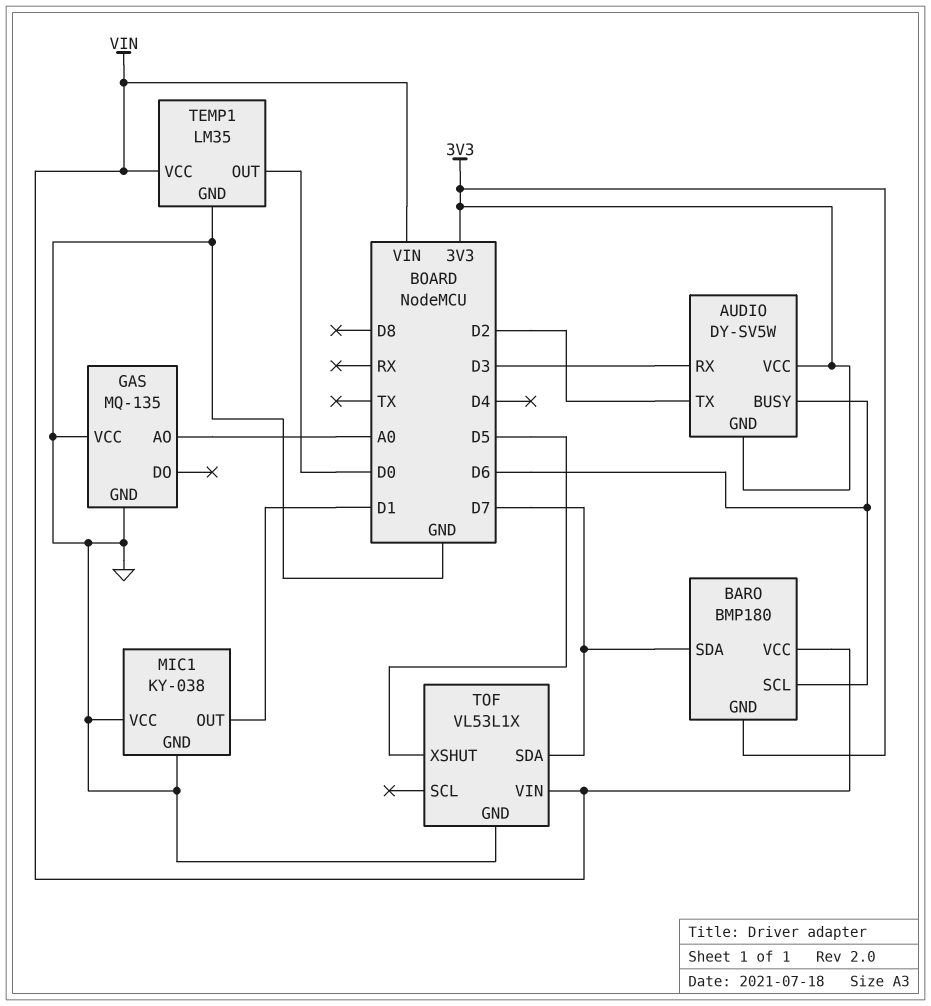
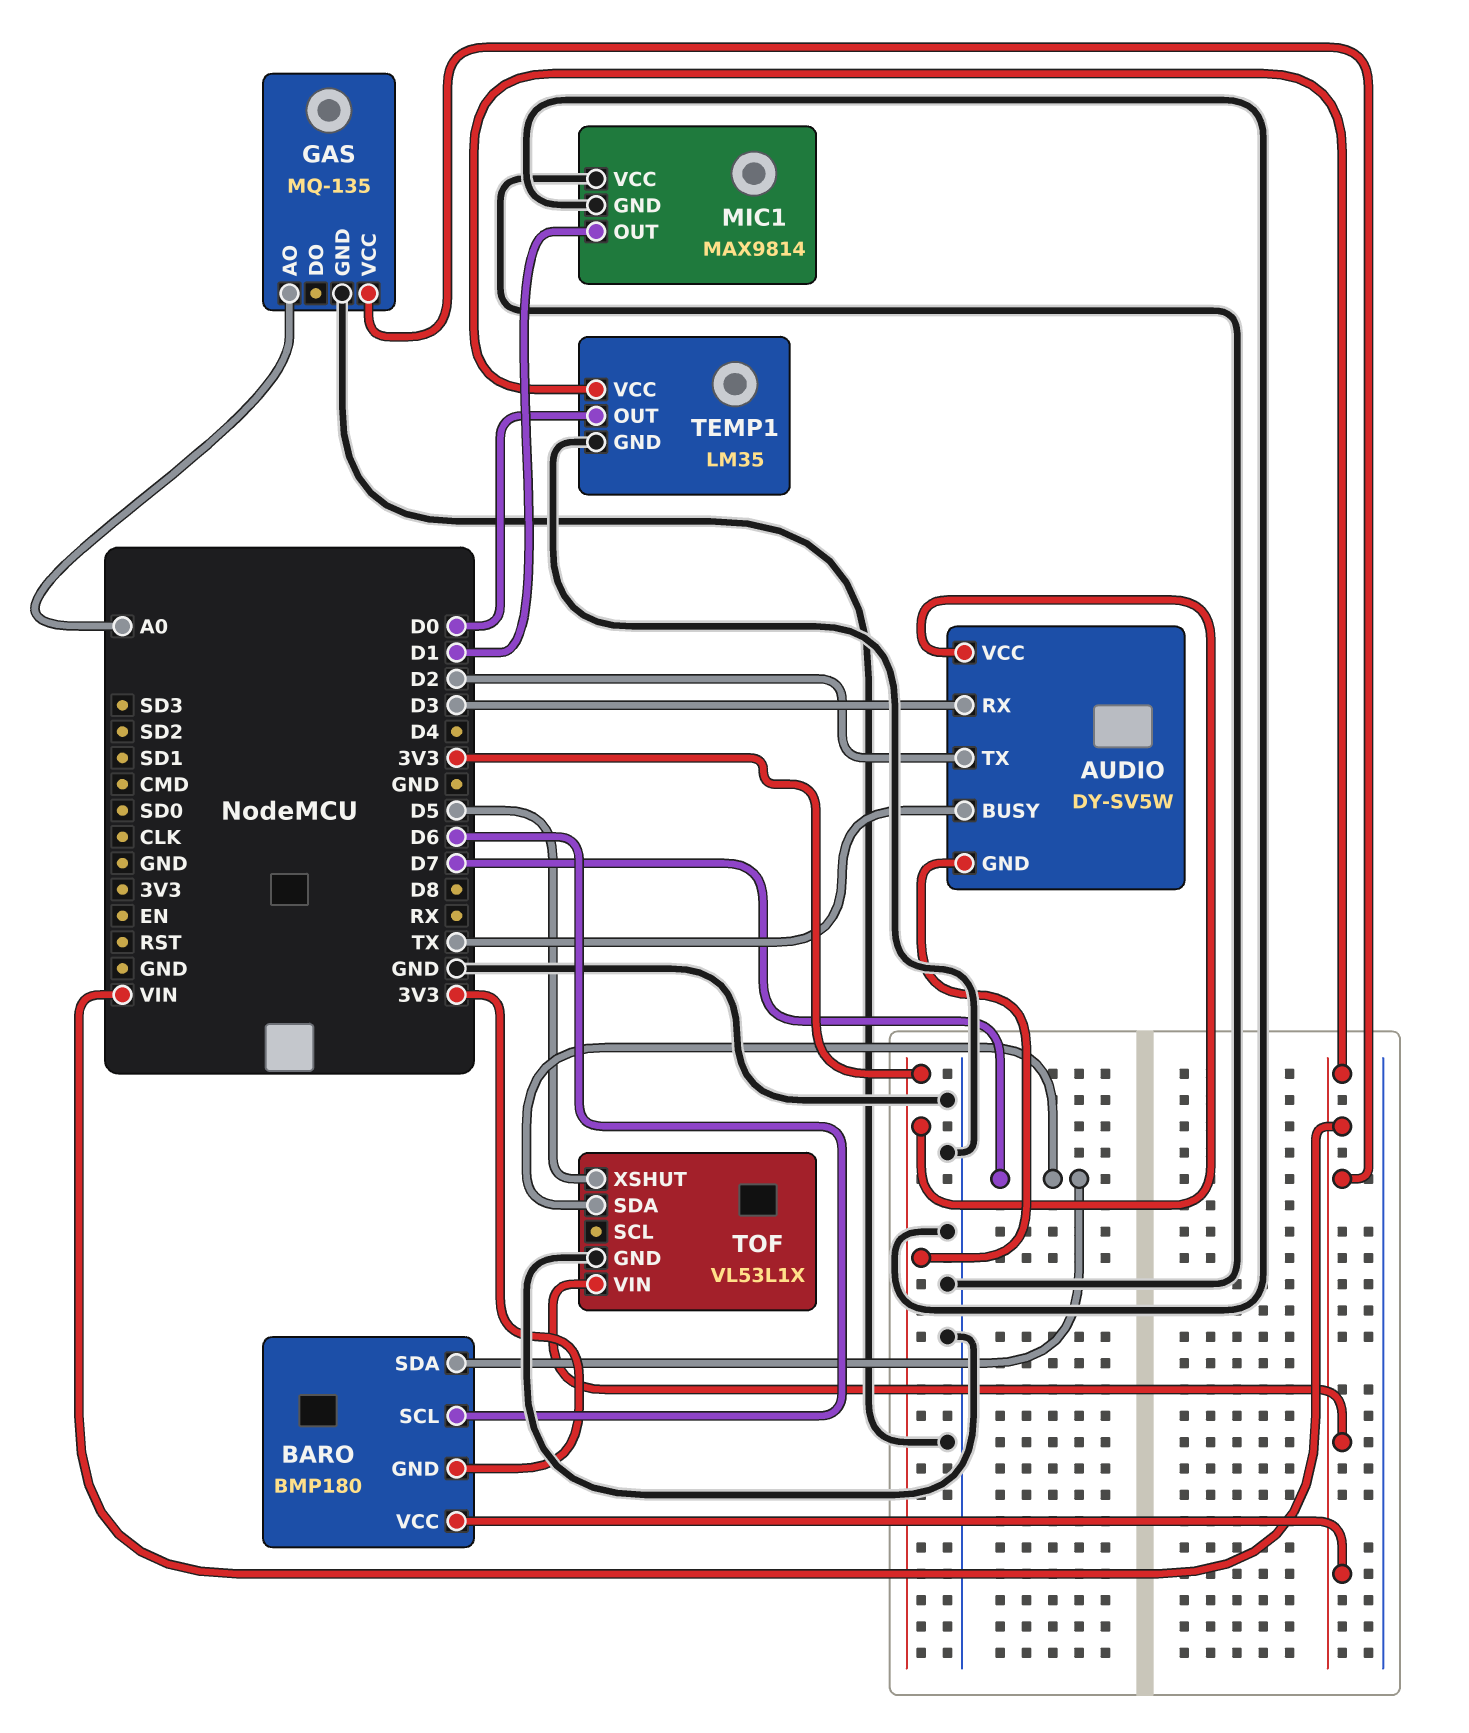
AUDIO pin BUSY: D6 -> TX
GAS pin VCC: GND -> VIN
MIC1: KY-038 -> MAX9814

